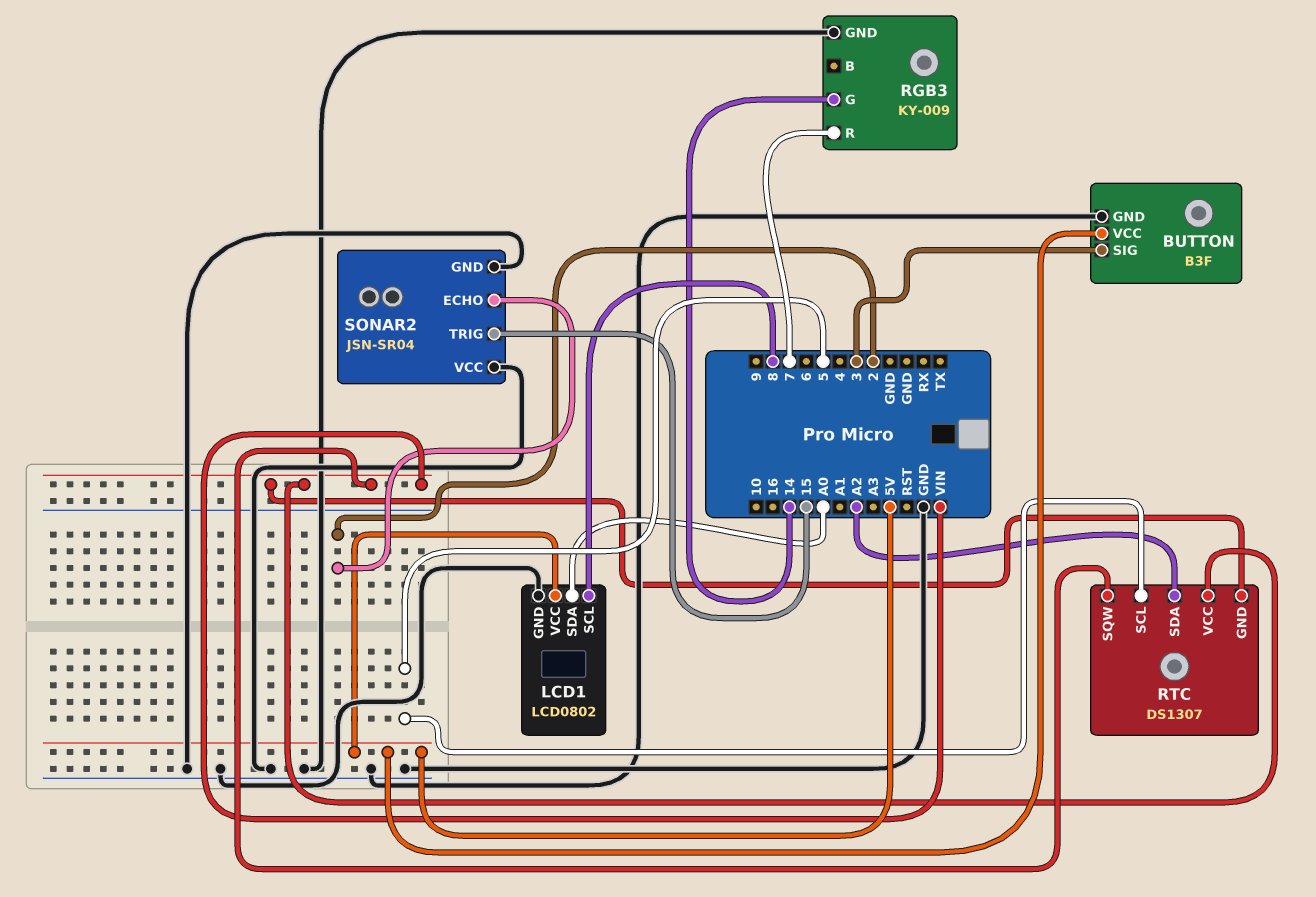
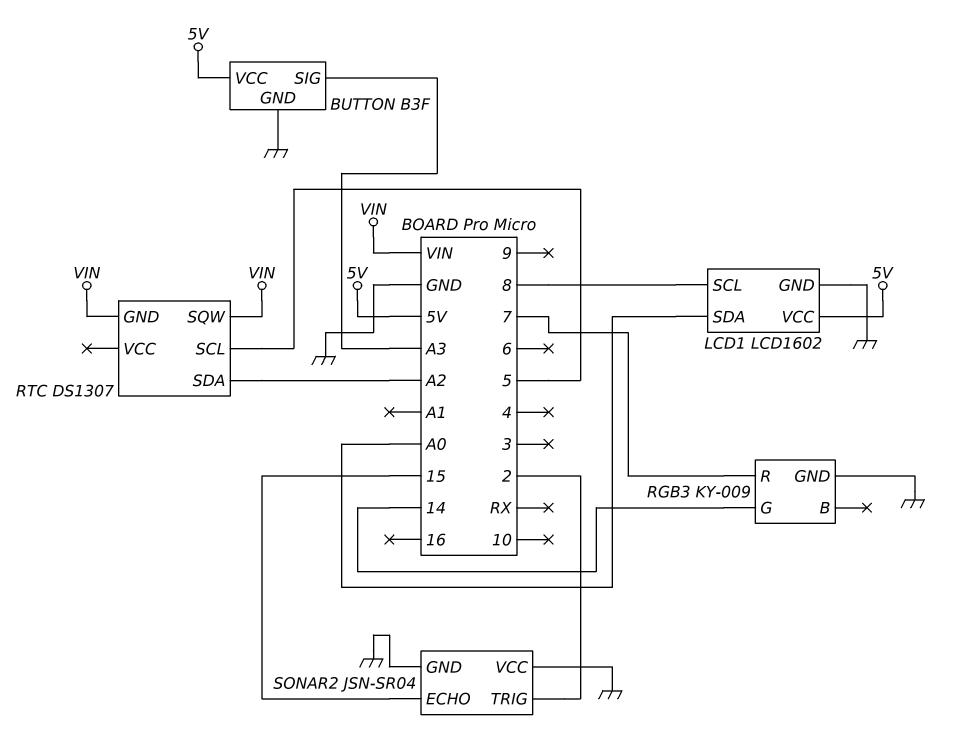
BUTTON pin SIG: 3 -> A3
LCD1: LCD0802 -> LCD1602
RTC pin VCC: VIN -> none
SONAR2 pin ECHO: 2 -> 15
SONAR2 pin TRIG: 15 -> 2

